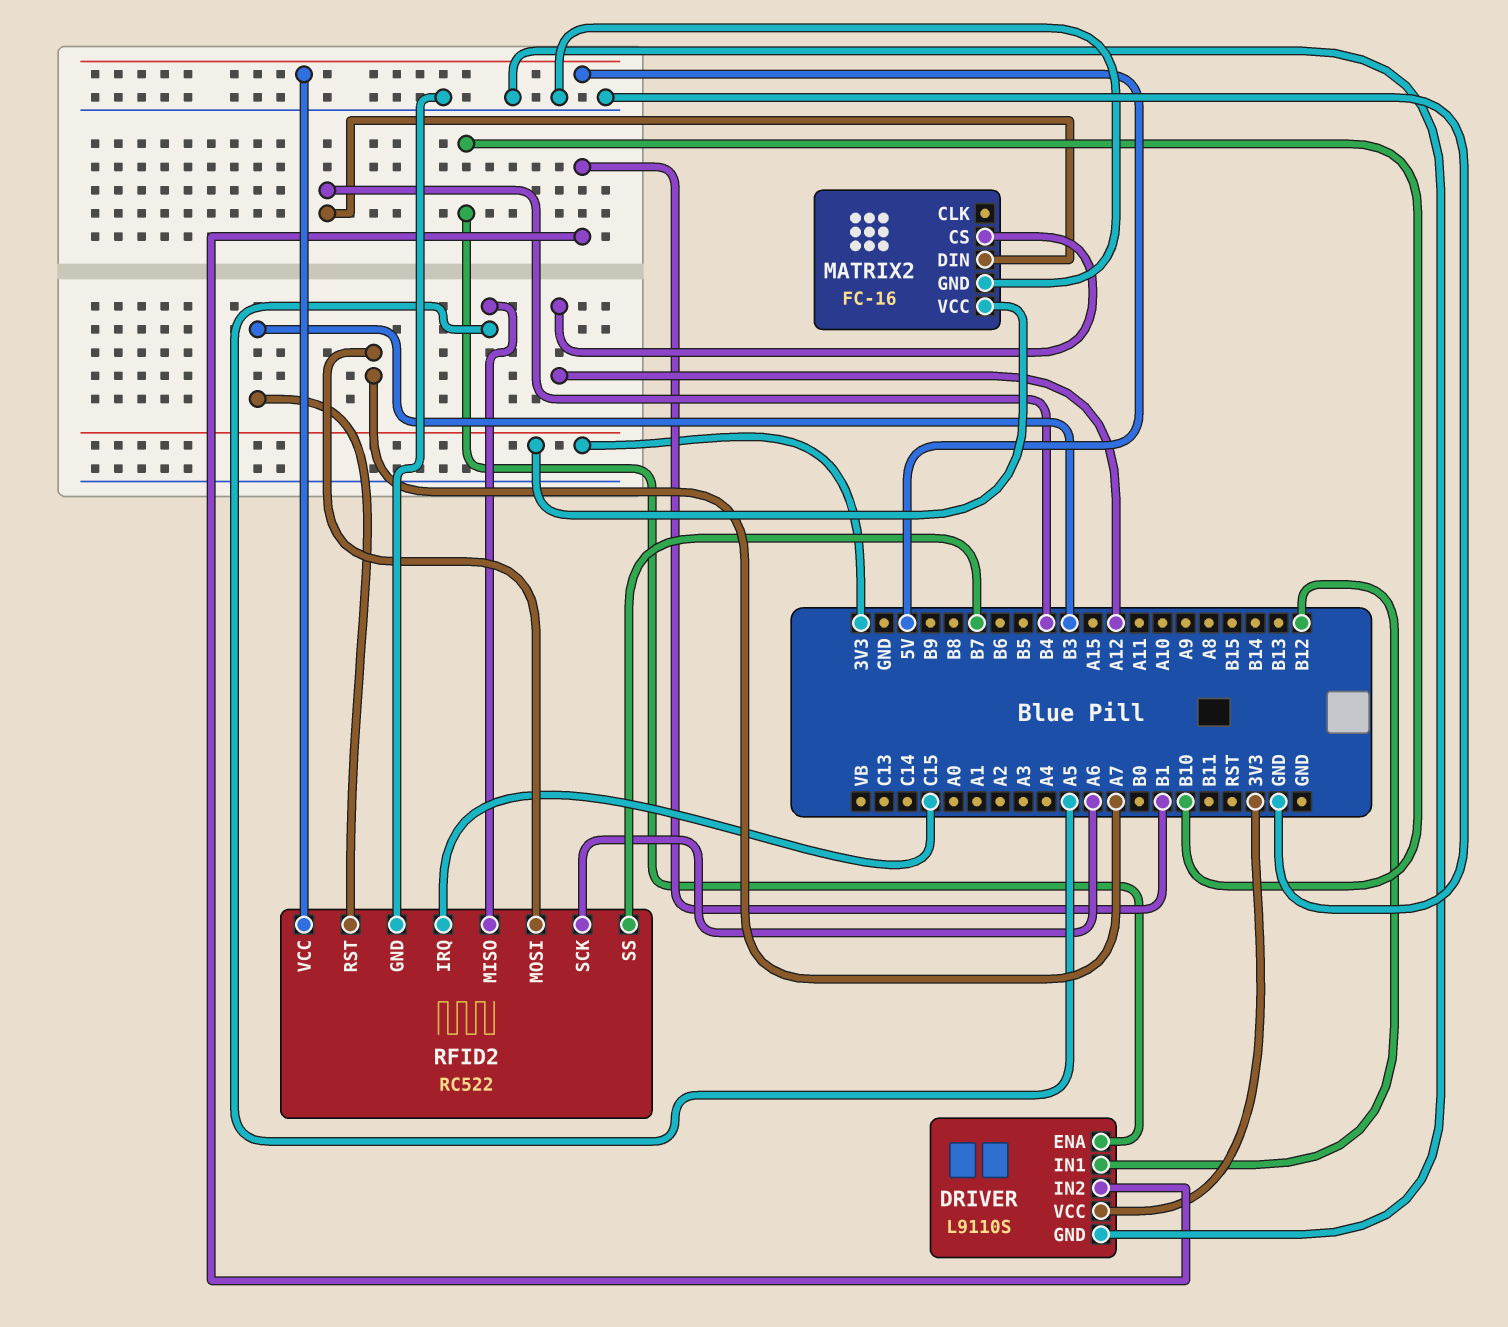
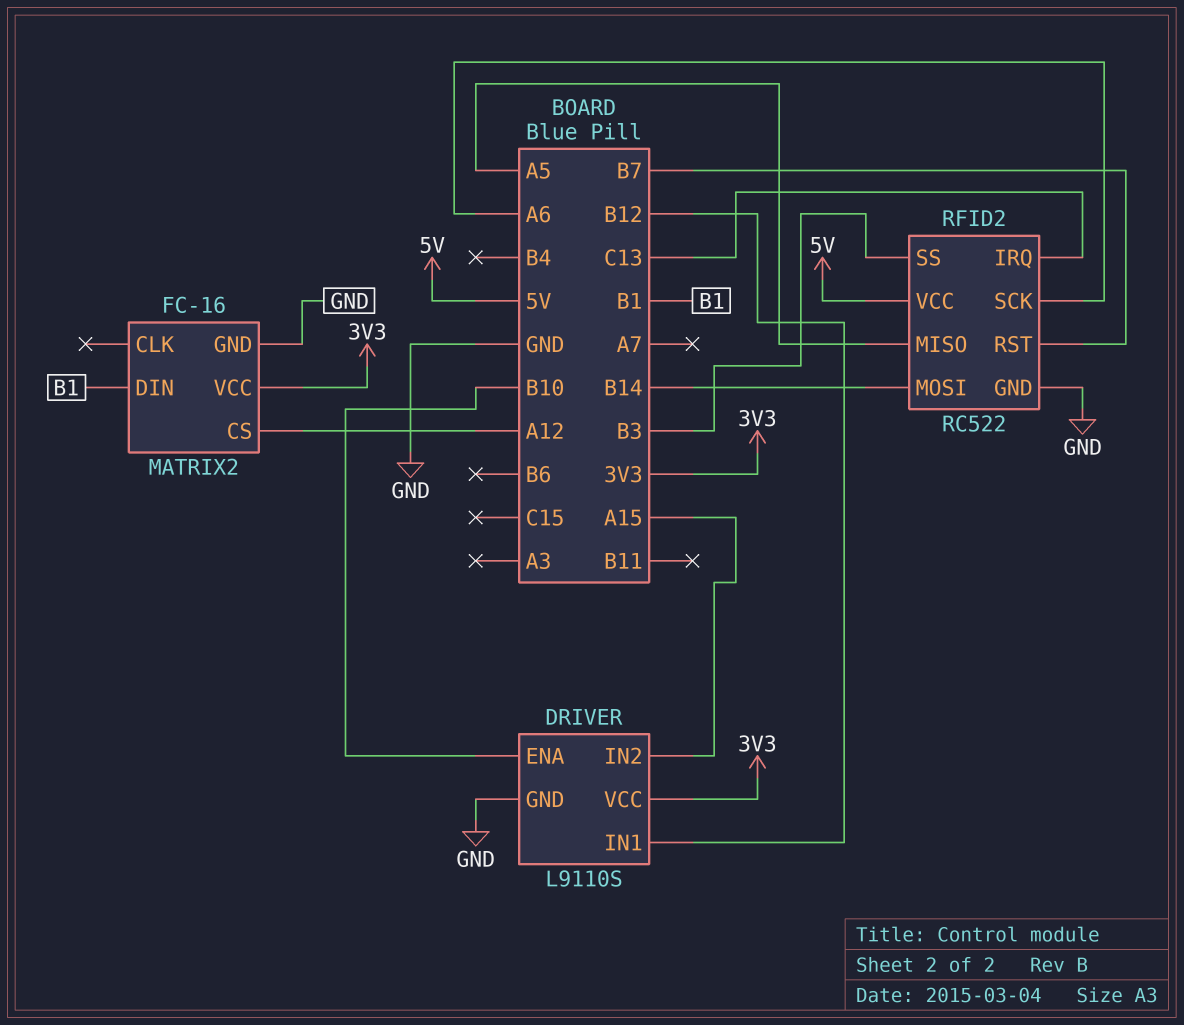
DRIVER pin IN2: B1 -> A15
MATRIX2 pin DIN: B4 -> B1
RFID2 pin IRQ: C15 -> C13
RFID2 pin MOSI: A7 -> B14
RFID2 pin RST: B3 -> B7
RFID2 pin SS: B7 -> B3

